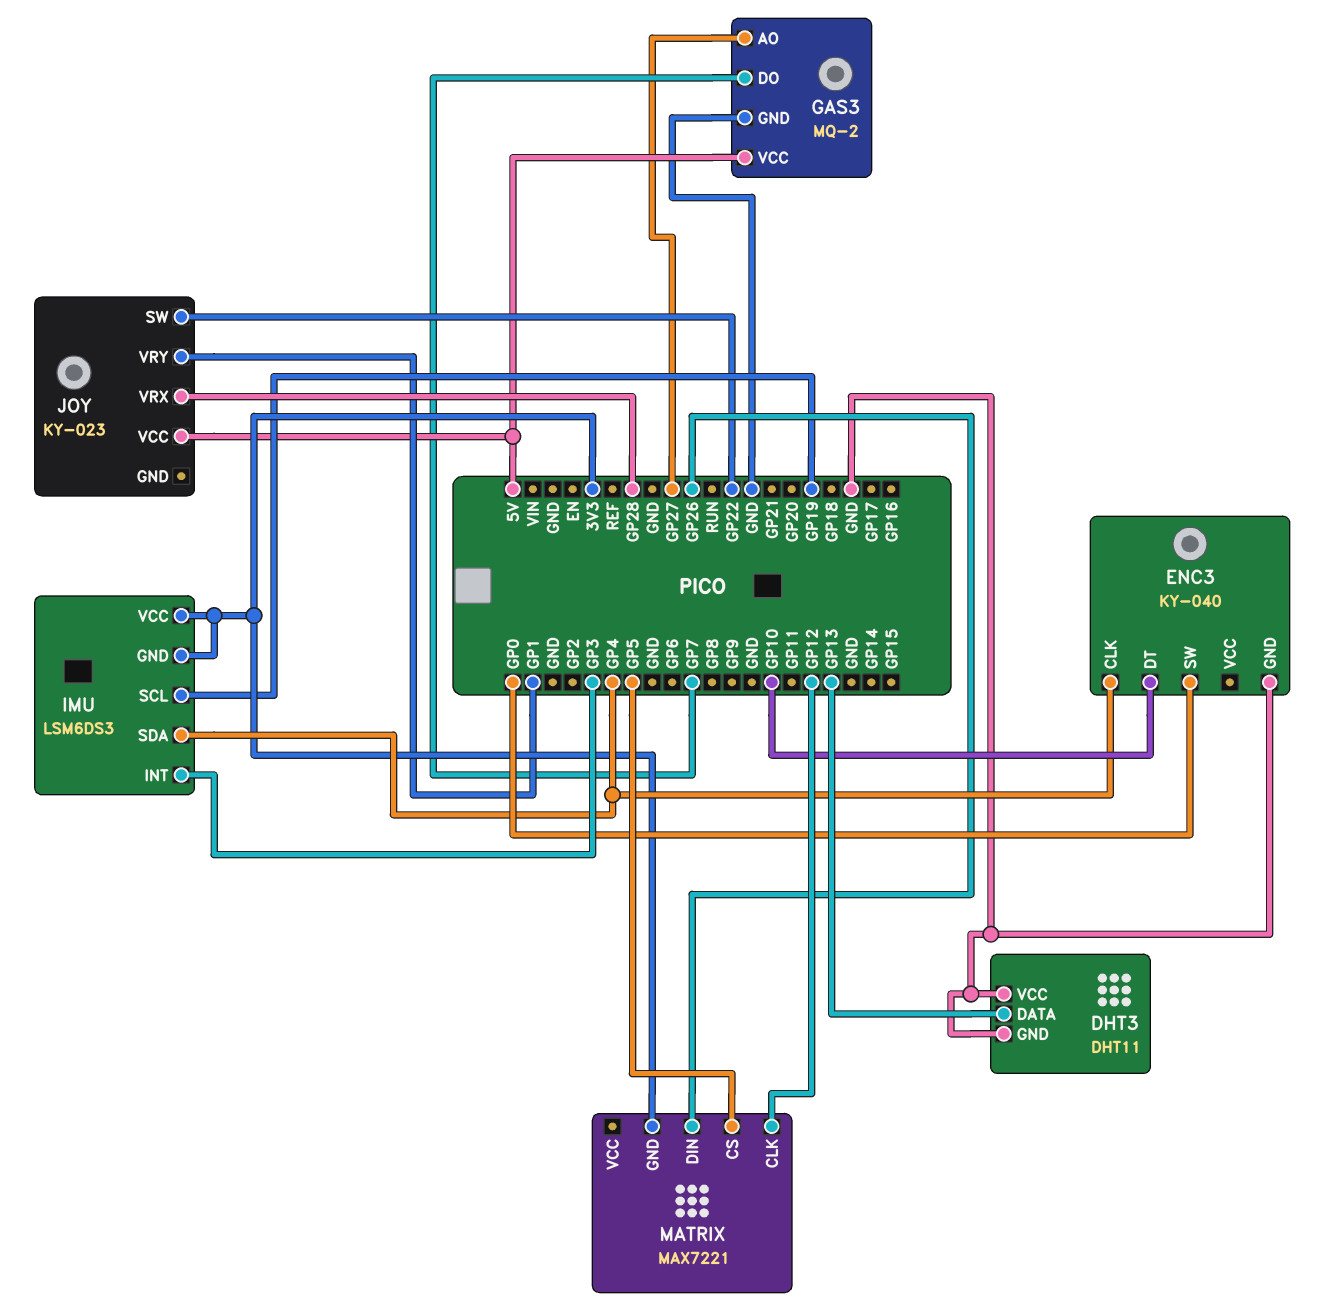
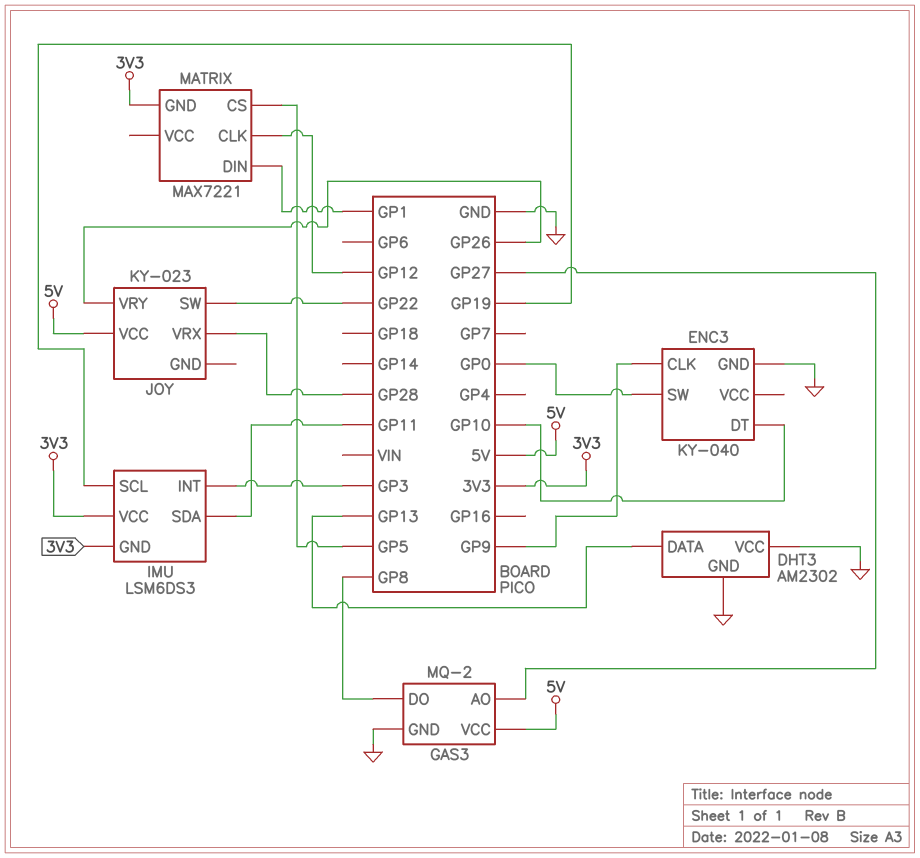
DHT3: DHT11 -> AM2302
ENC3 pin CLK: GP4 -> GP9
GAS3 pin DO: GP7 -> GP8
IMU pin SDA: GP4 -> GP11
JOY pin VRY: GP1 -> GP26
MATRIX pin DIN: GP26 -> GP1

